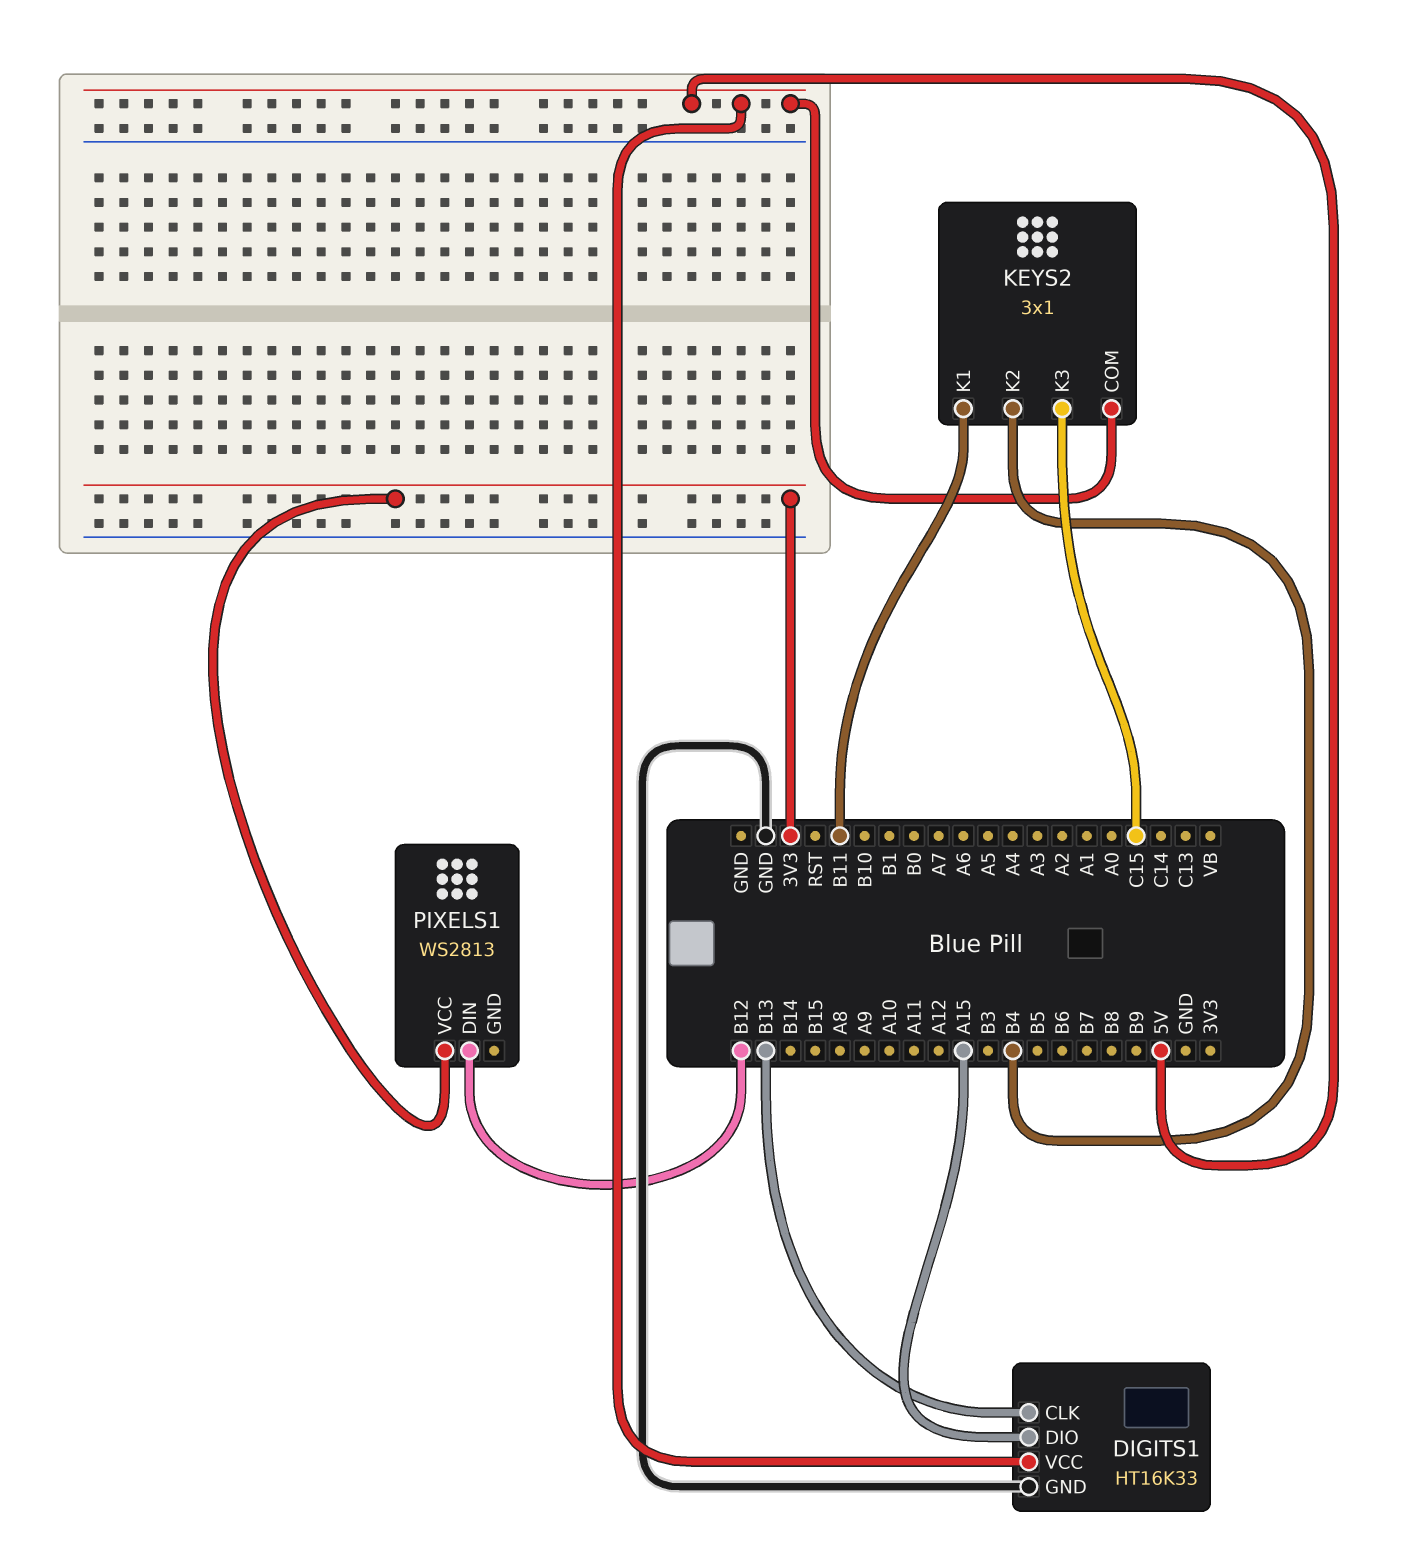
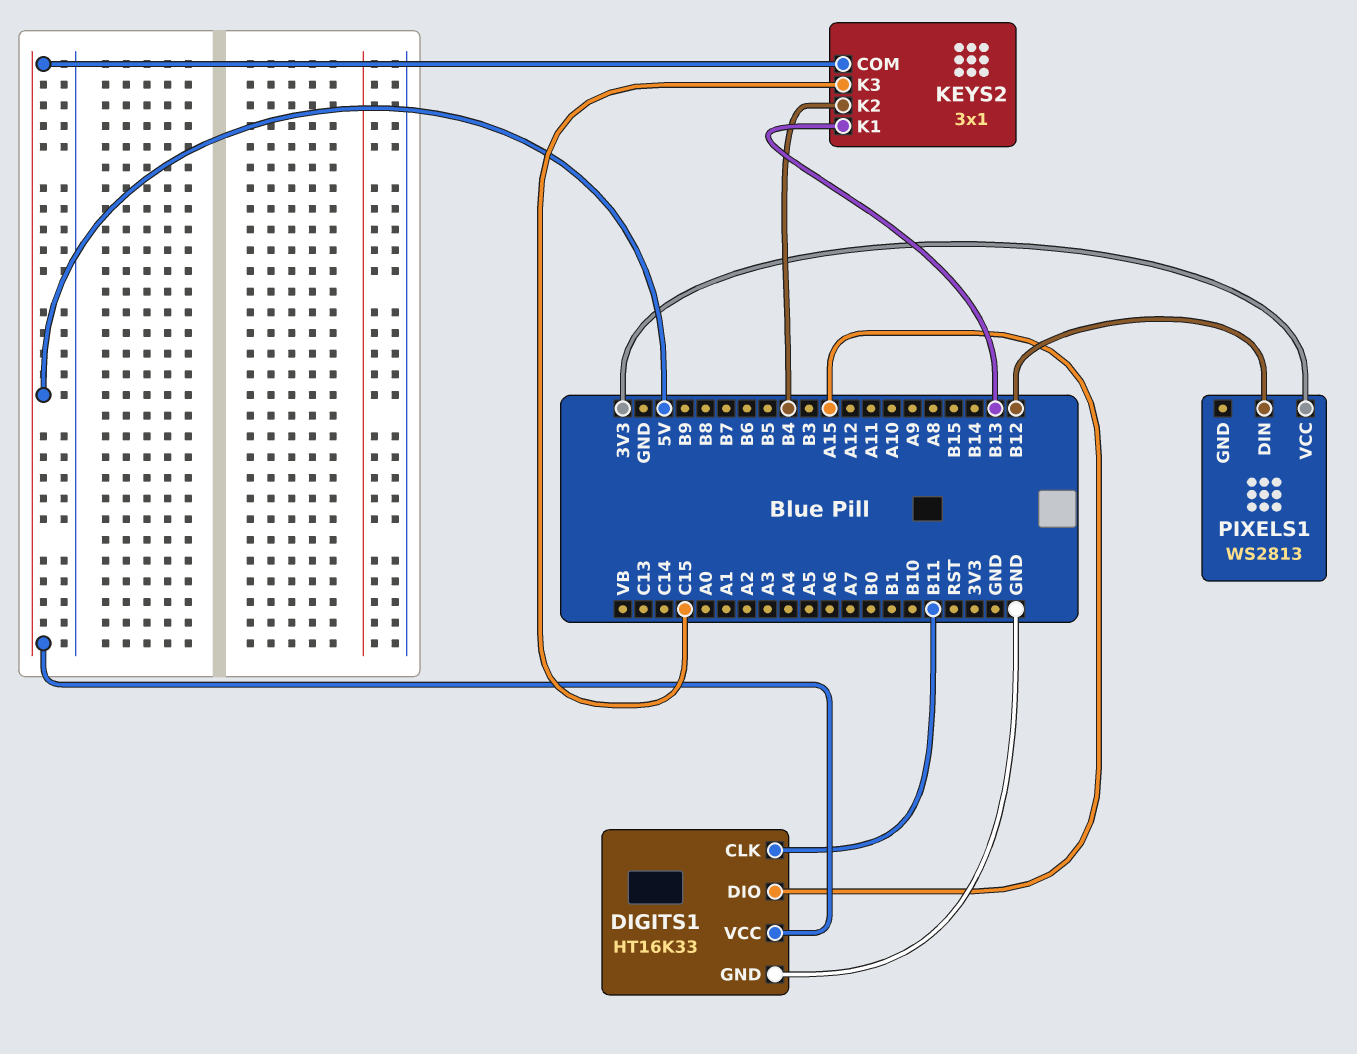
DIGITS1 pin CLK: B13 -> B11
KEYS2 pin K1: B11 -> B13

